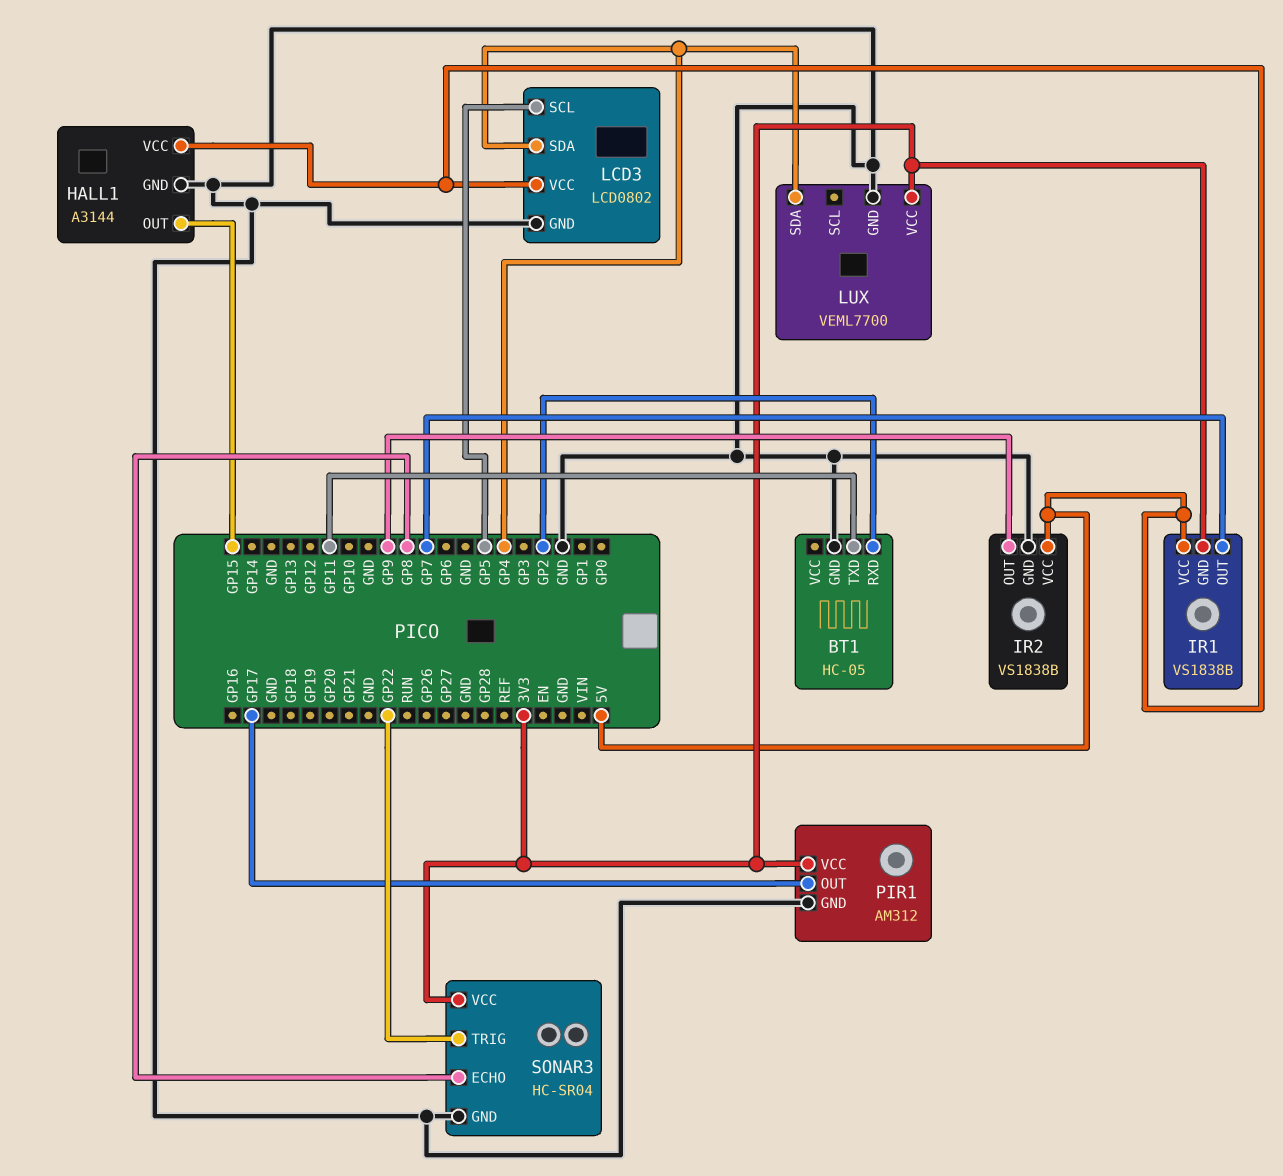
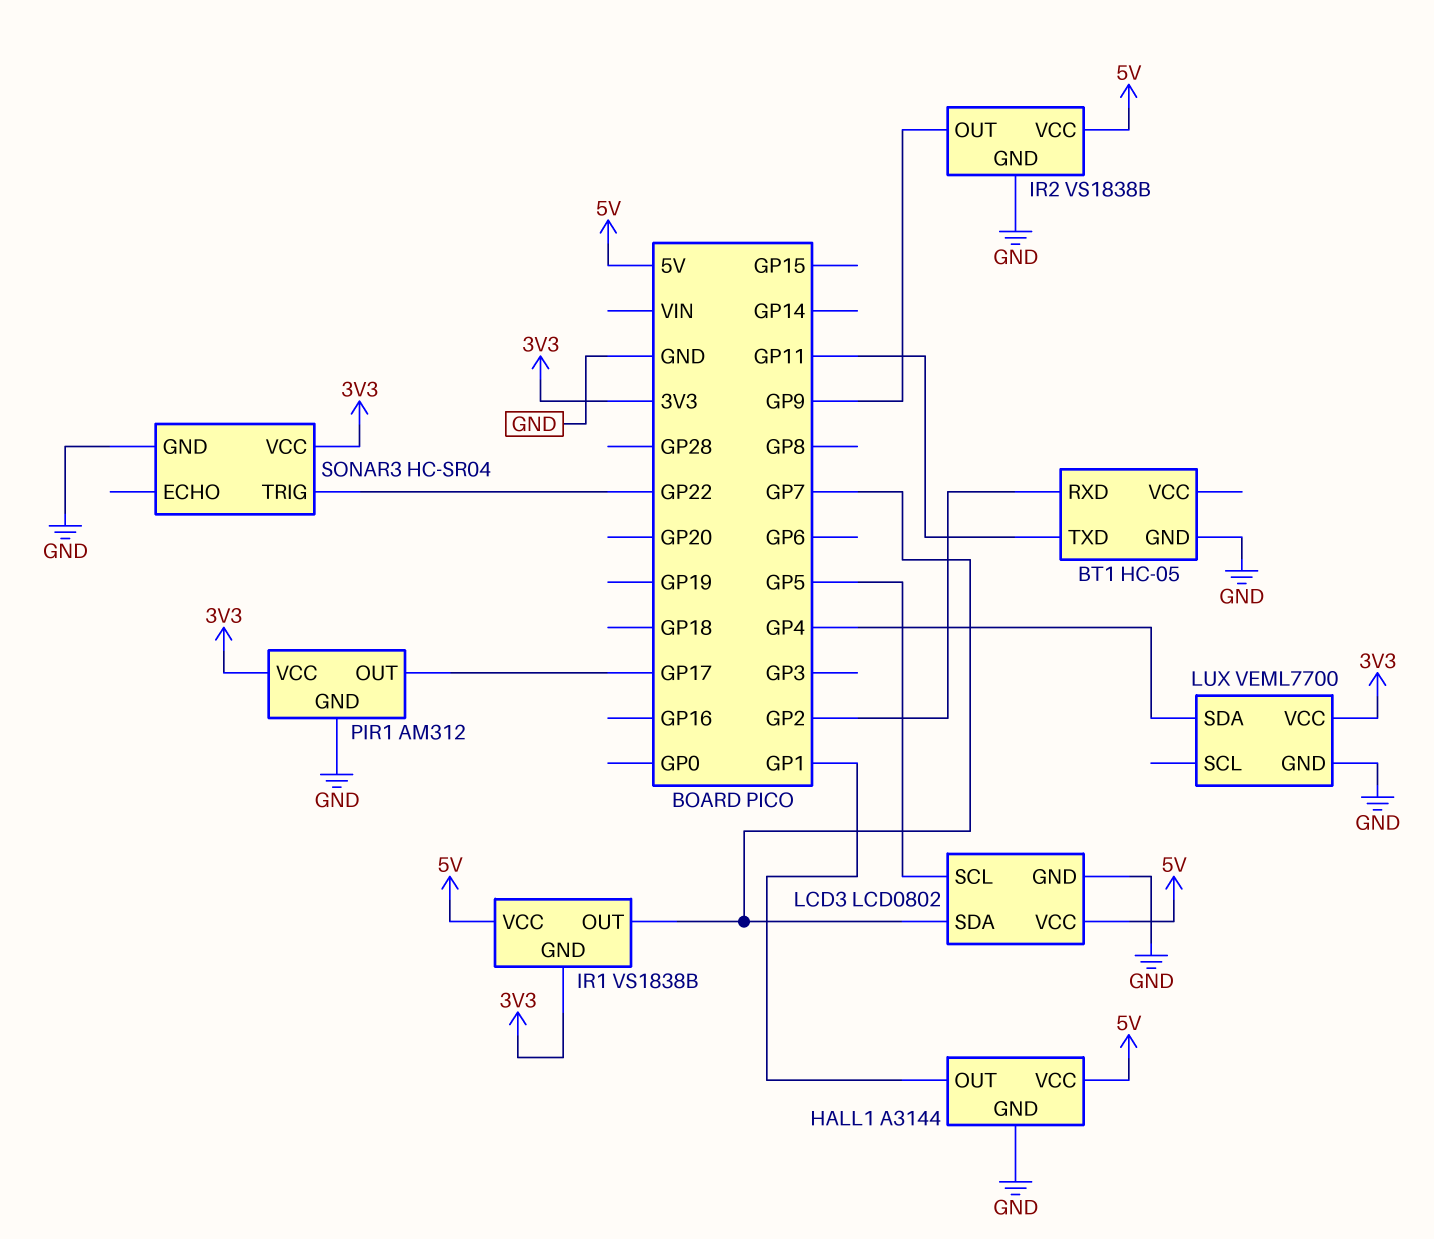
HALL1 pin OUT: GP15 -> GP1
LCD3 pin SDA: GP4 -> GP7
SONAR3 pin ECHO: GP8 -> none

